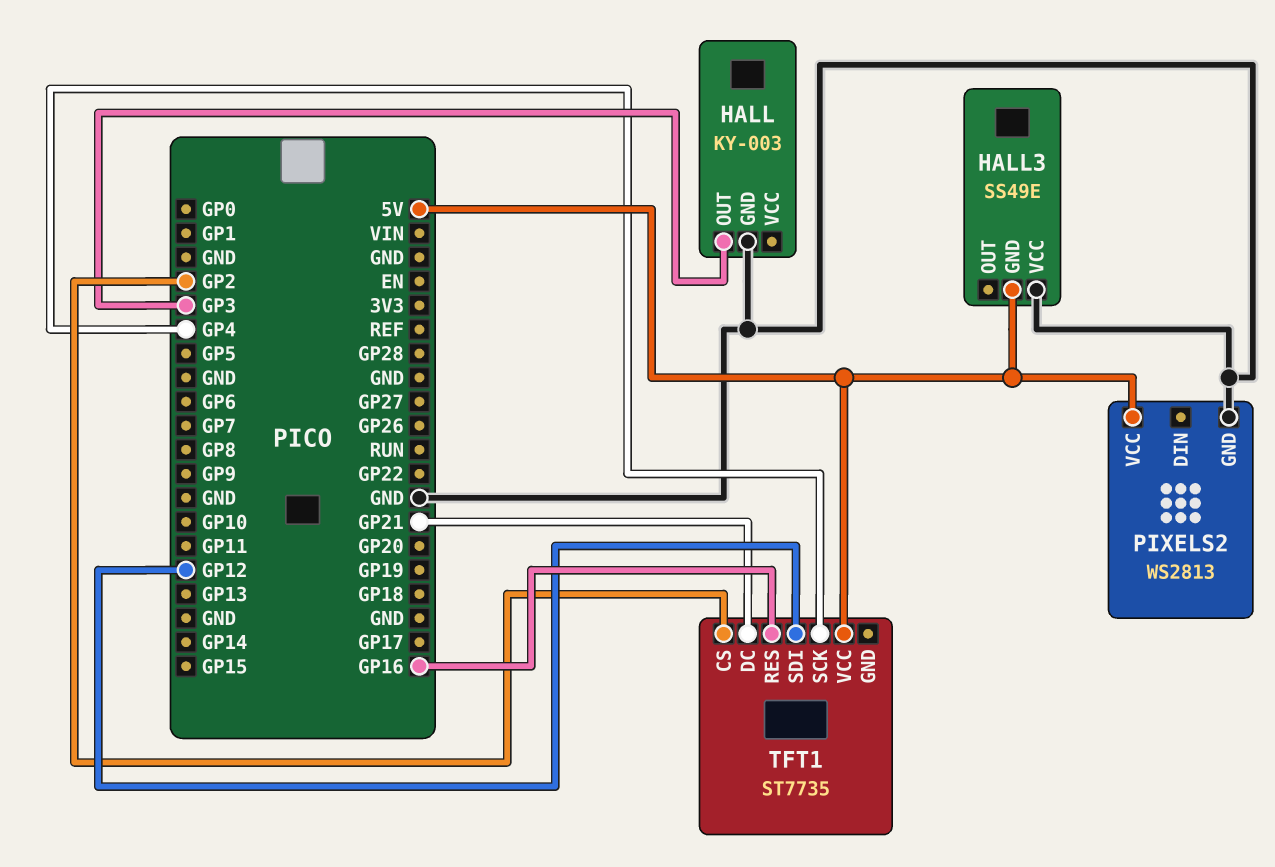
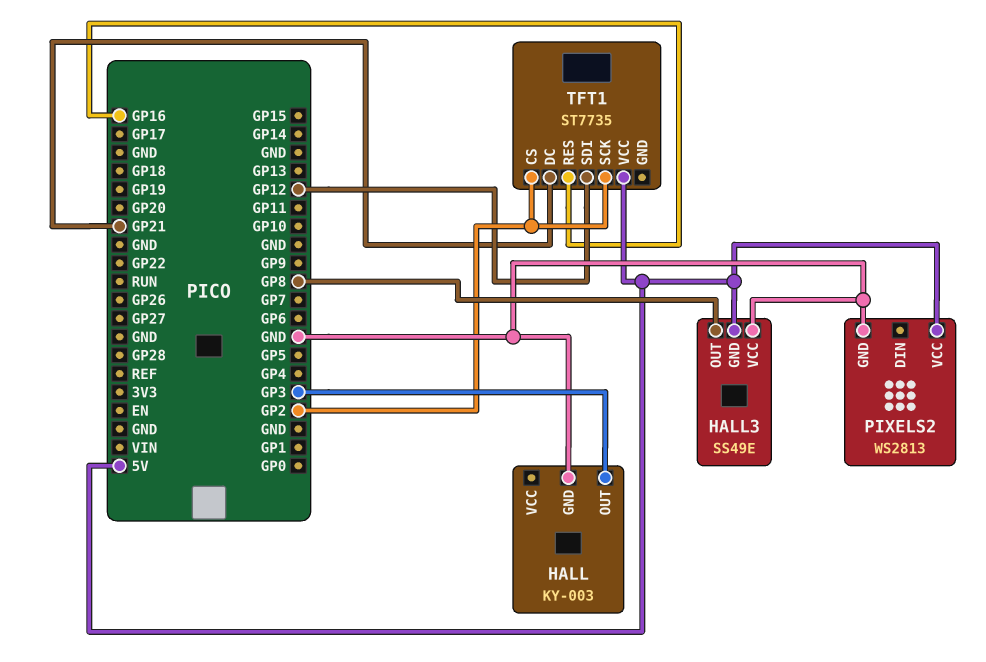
HALL3 pin OUT: none -> GP8
TFT1 pin SCK: GP4 -> GP2

